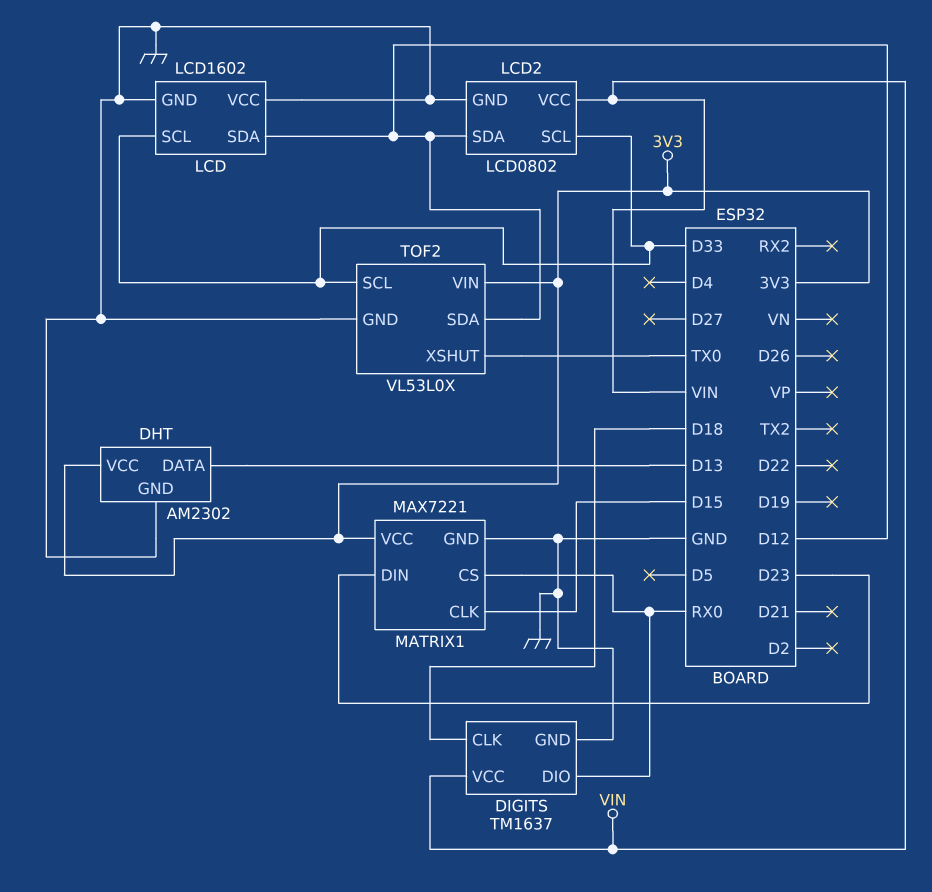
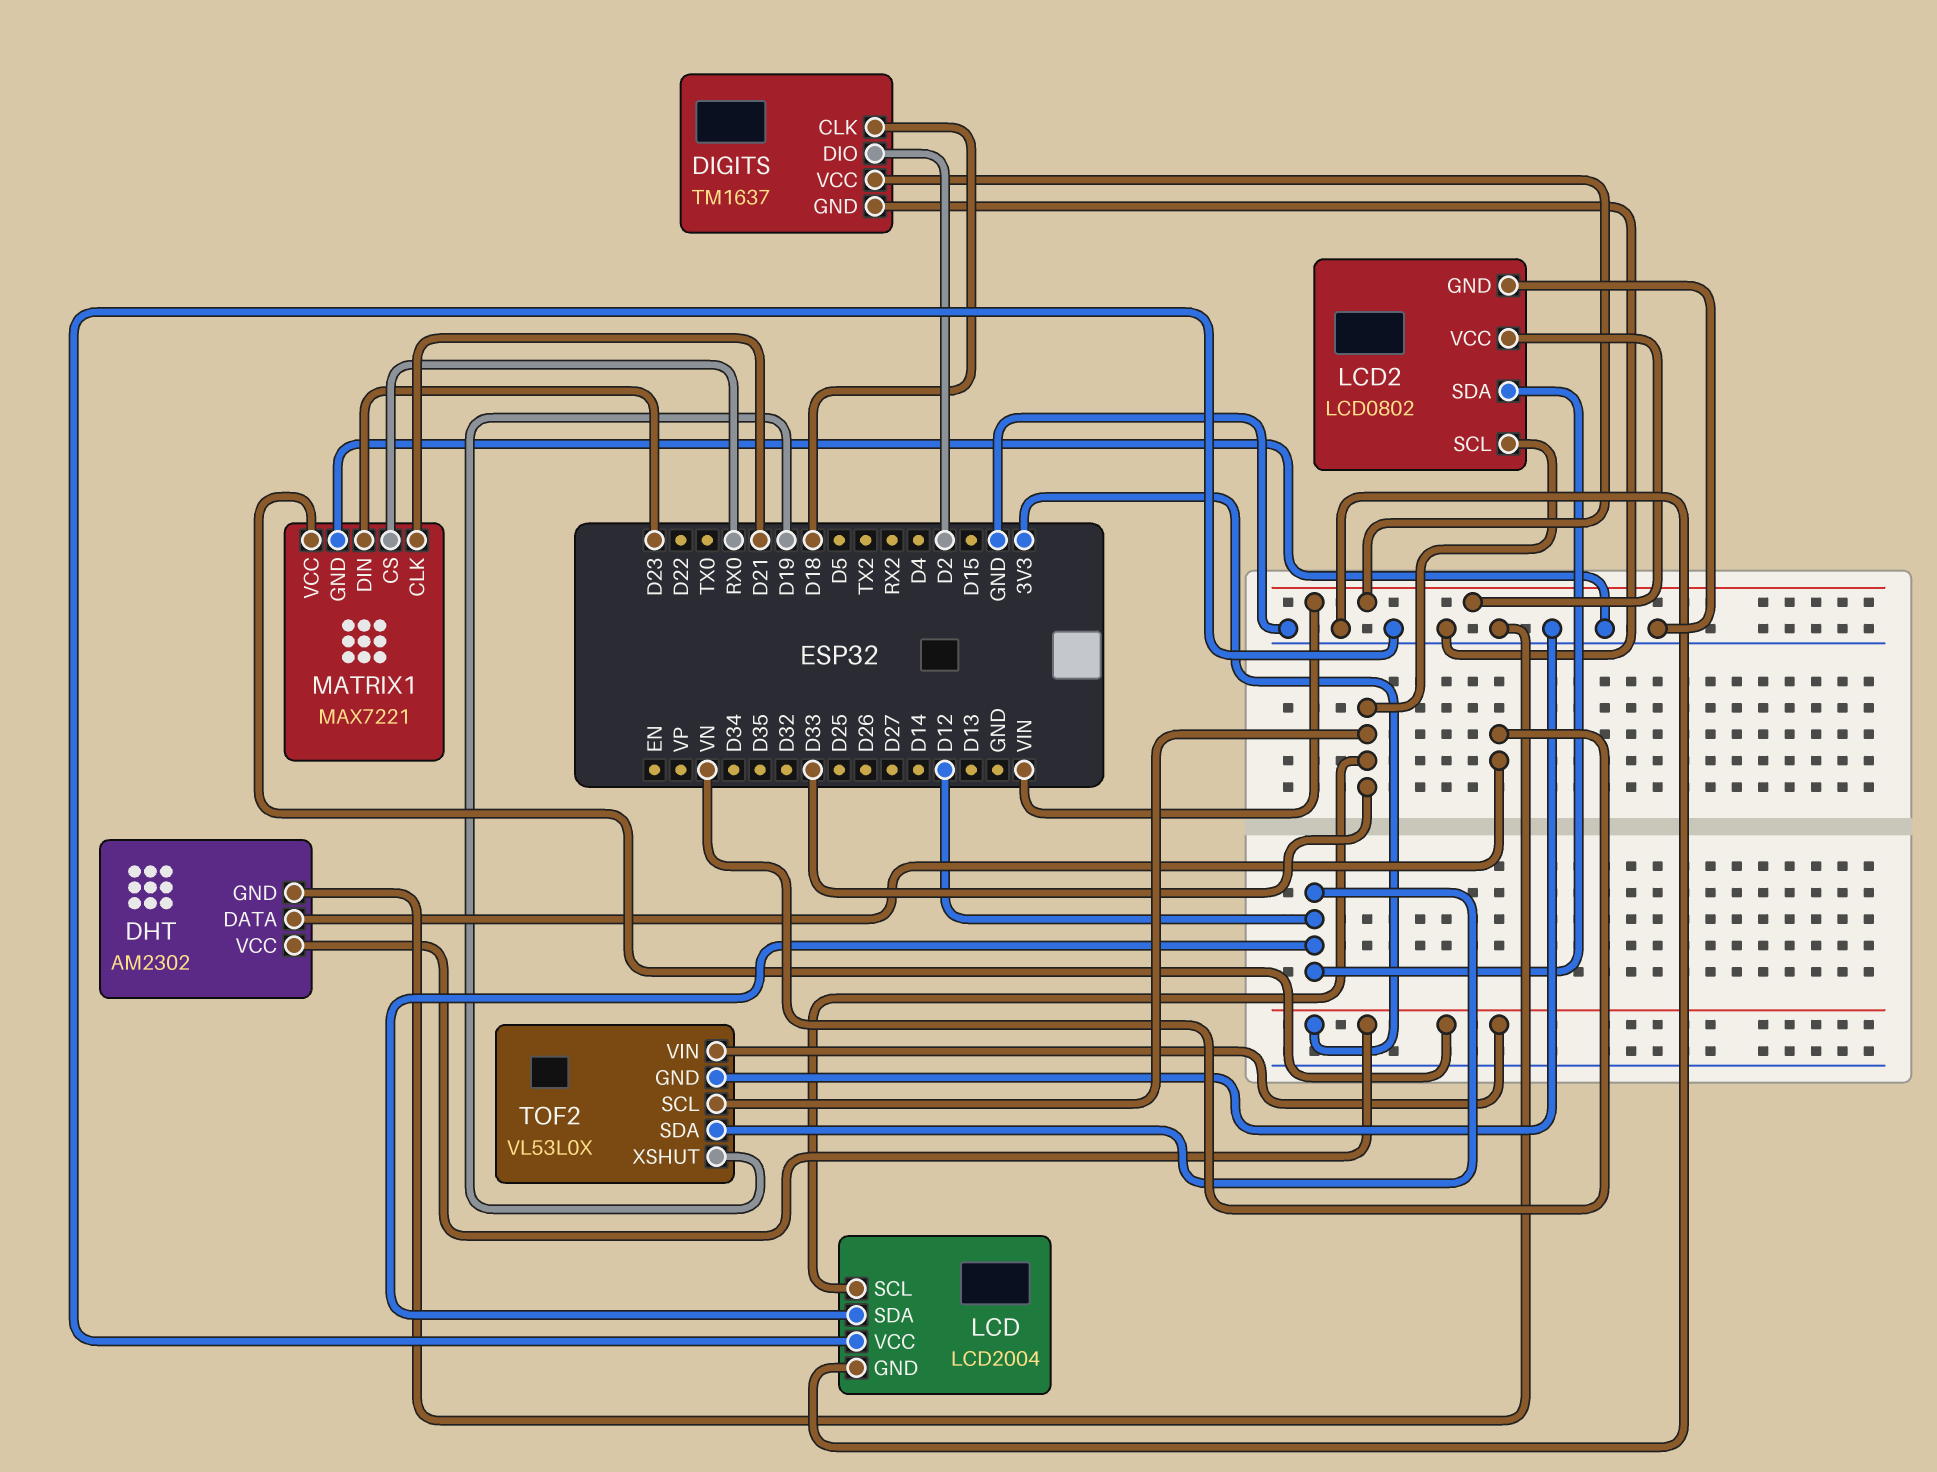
DHT pin DATA: D13 -> VN
DIGITS pin DIO: RX0 -> D2
LCD: LCD1602 -> LCD2004
MATRIX1 pin CLK: D15 -> D21
TOF2 pin XSHUT: TX0 -> D19

